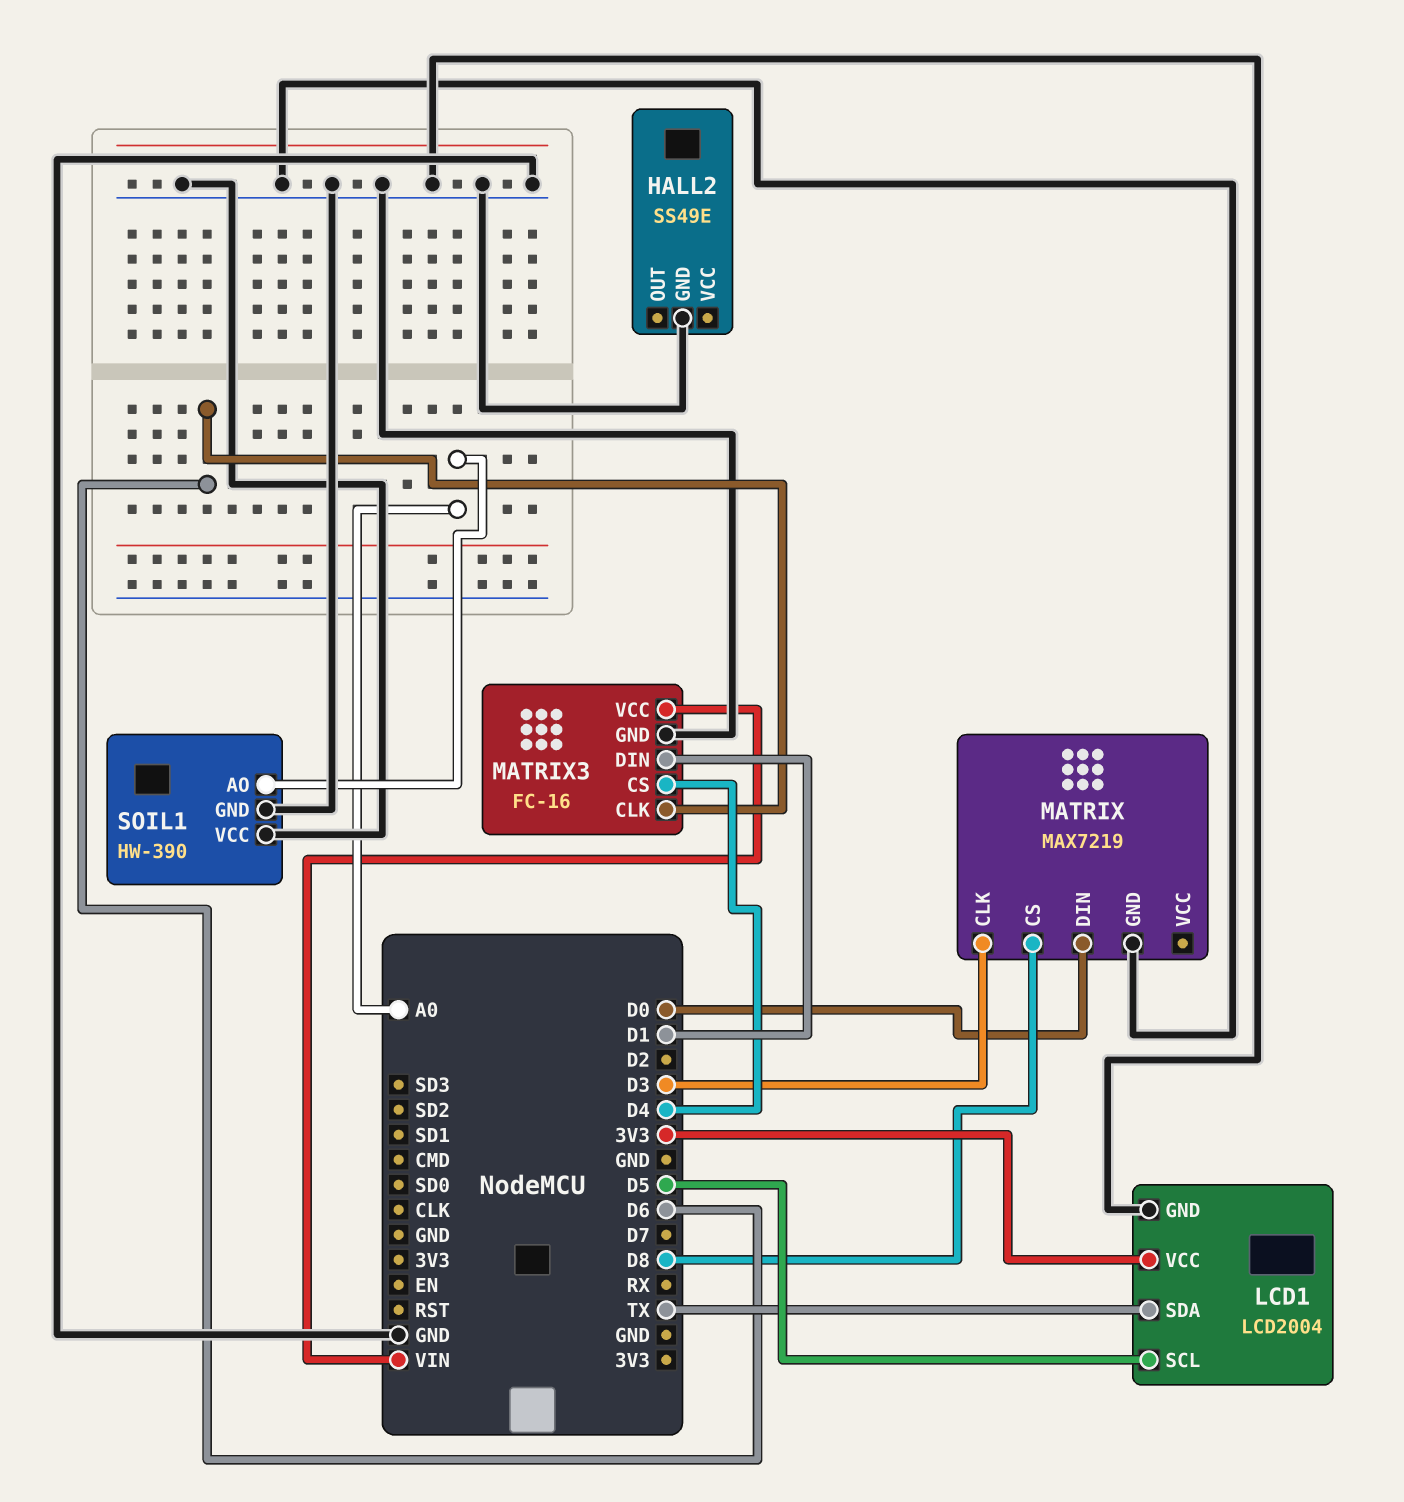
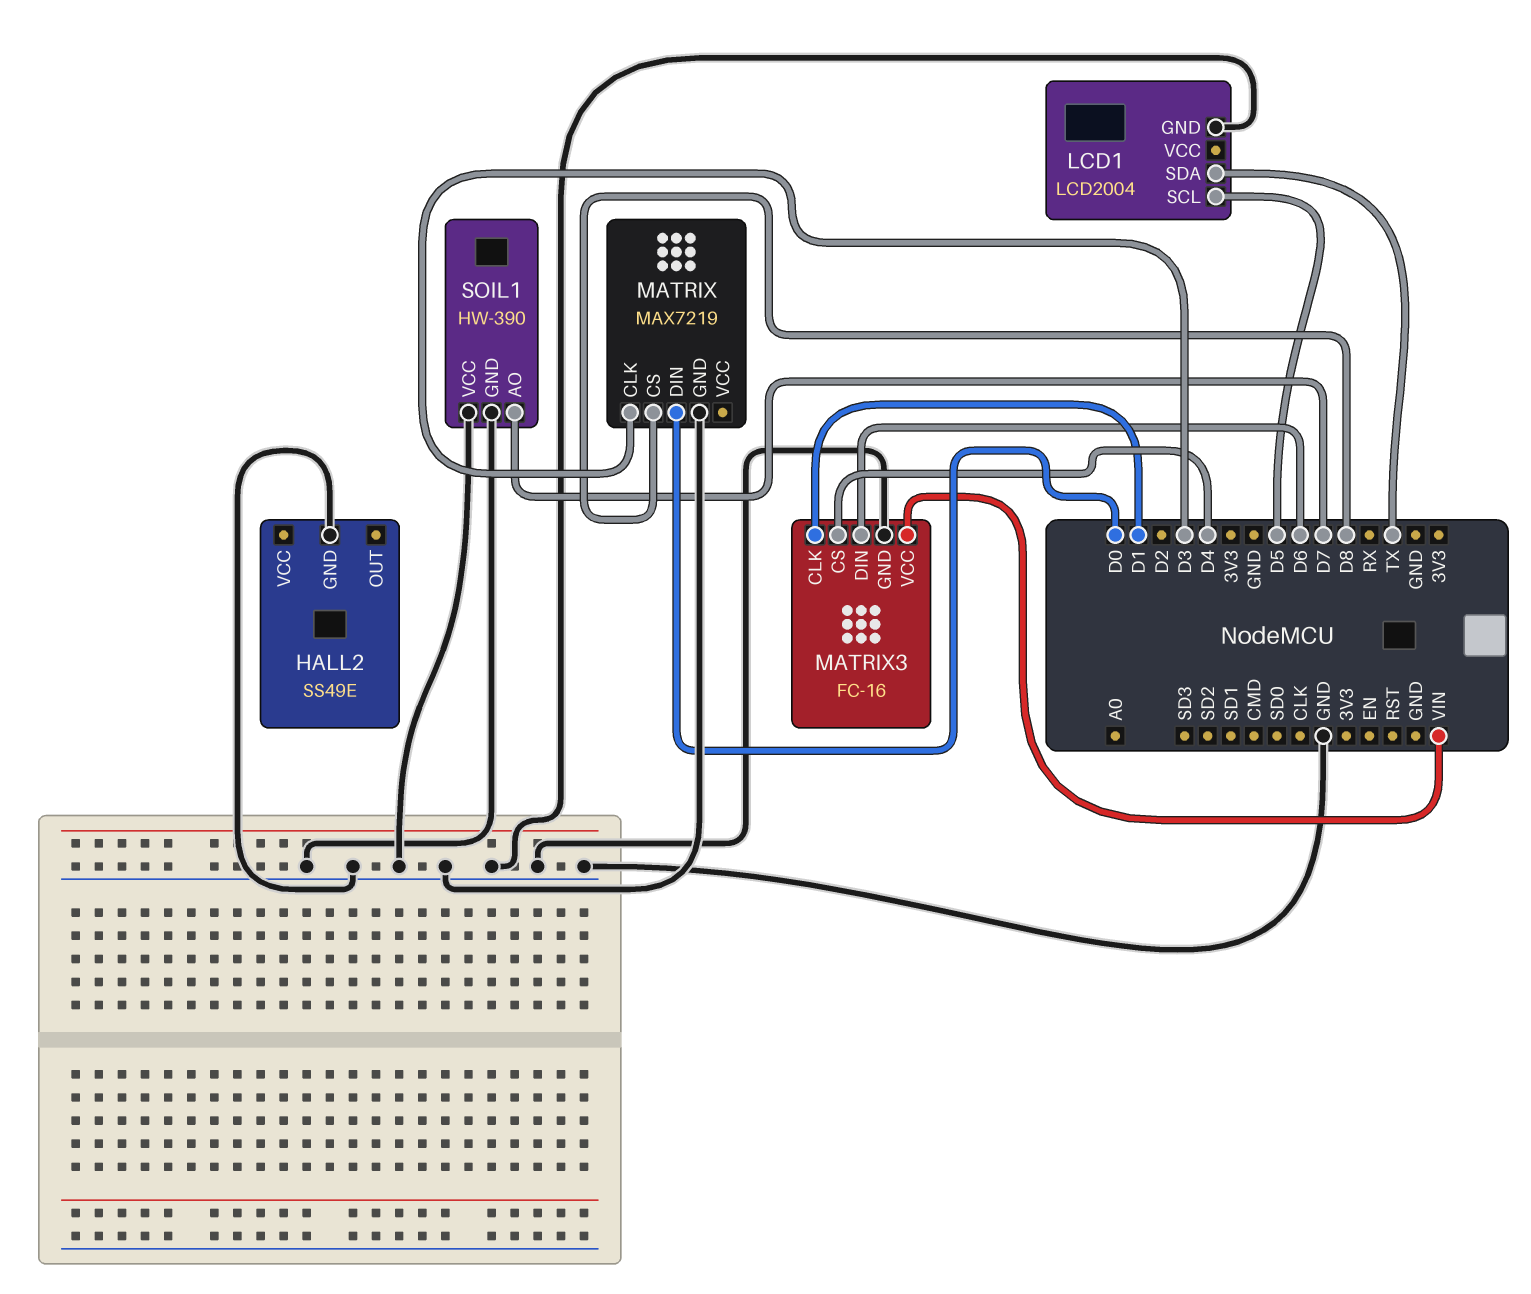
LCD1 pin VCC: 3V3 -> none
MATRIX3 pin CLK: D6 -> D1
MATRIX3 pin DIN: D1 -> D6
SOIL1 pin AO: A0 -> D7

